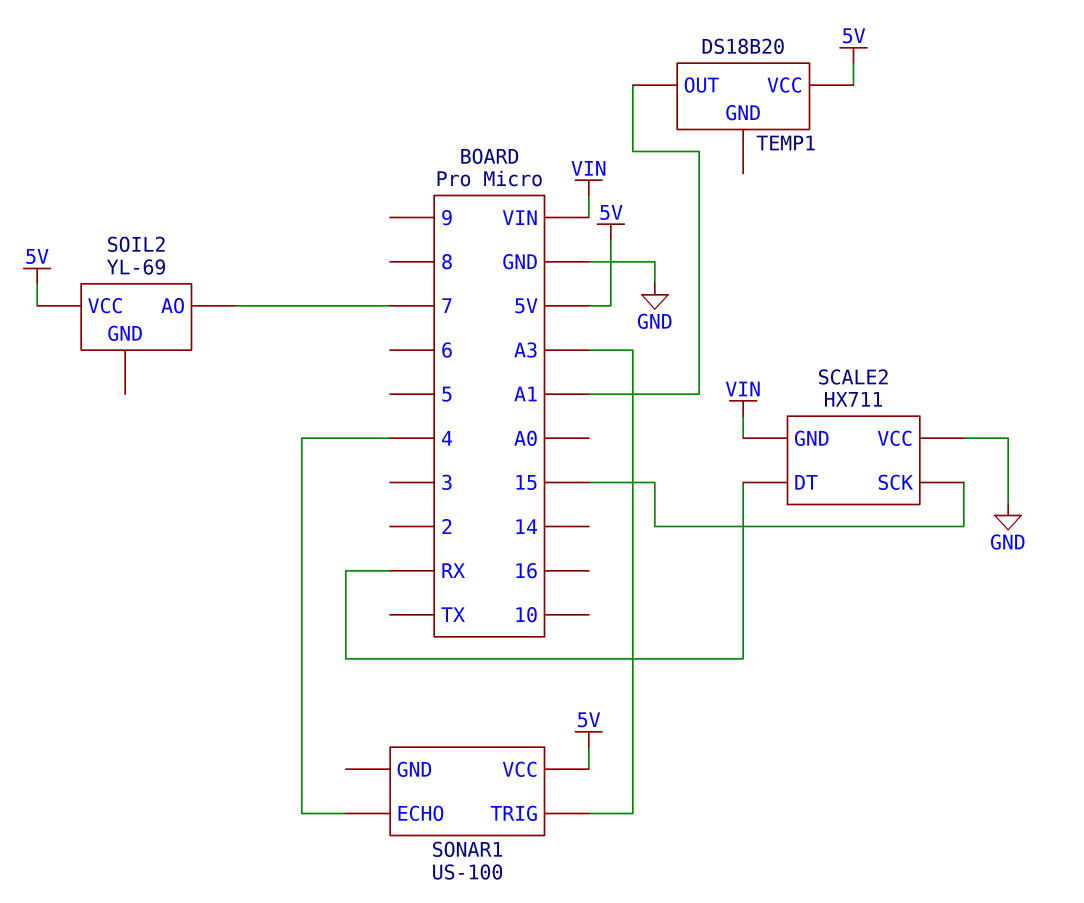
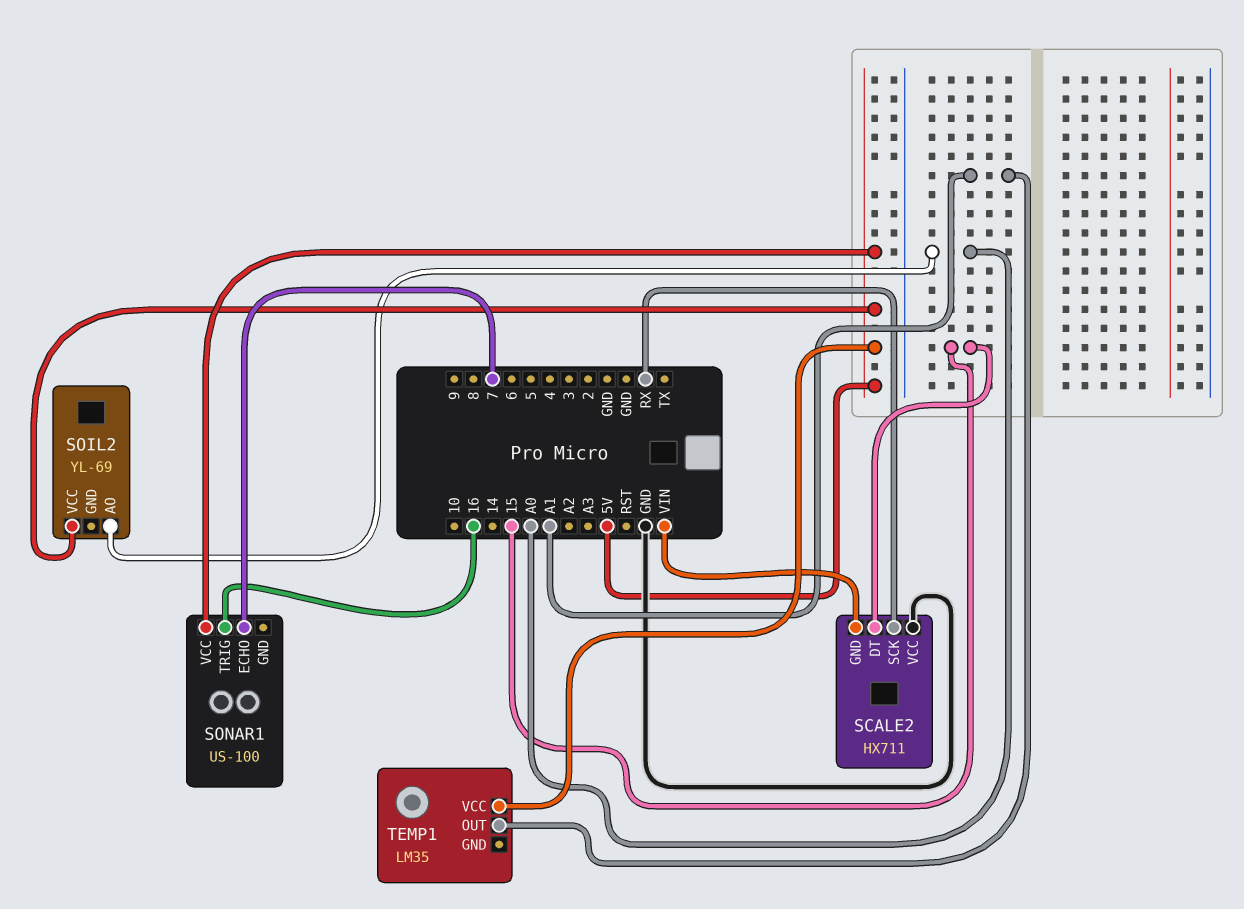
SCALE2 pin DT: RX -> 15
SCALE2 pin SCK: 15 -> RX
SOIL2 pin AO: 7 -> A0
SONAR1 pin ECHO: 4 -> 7
SONAR1 pin TRIG: A3 -> 16
TEMP1: DS18B20 -> LM35

